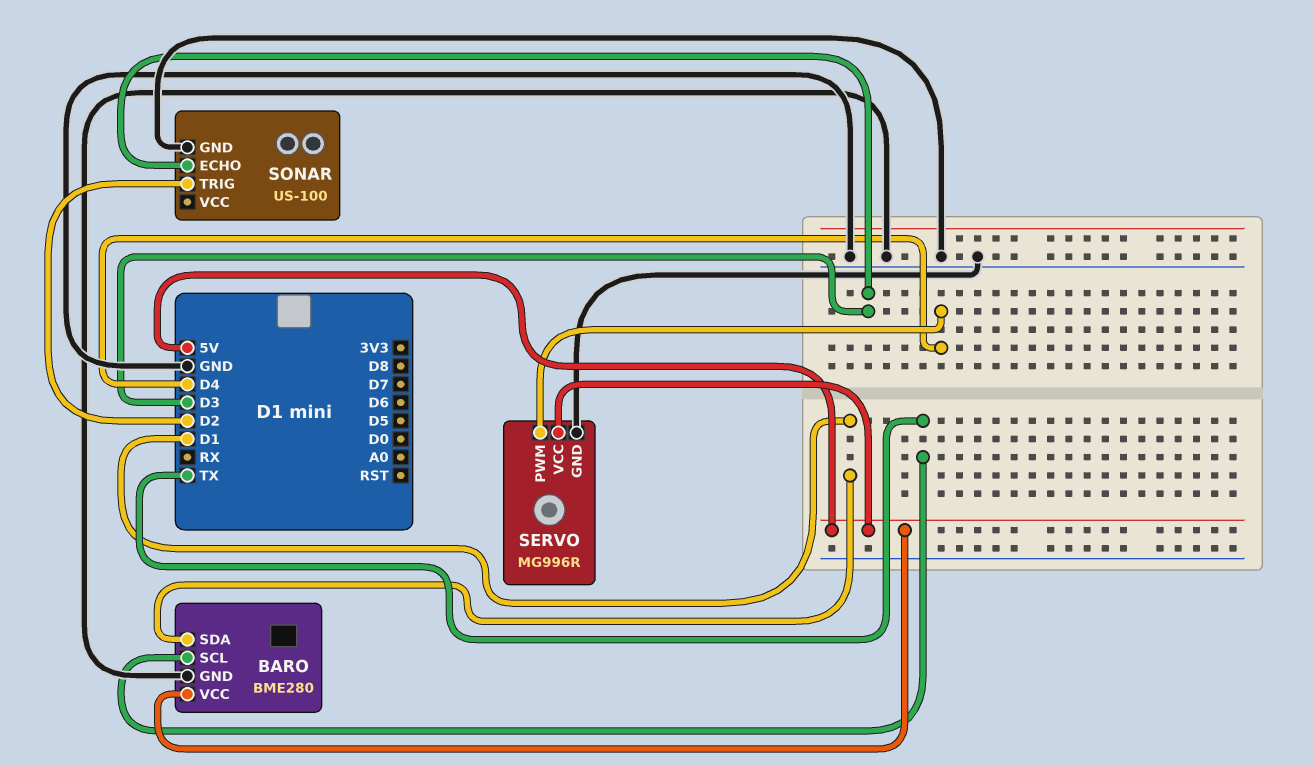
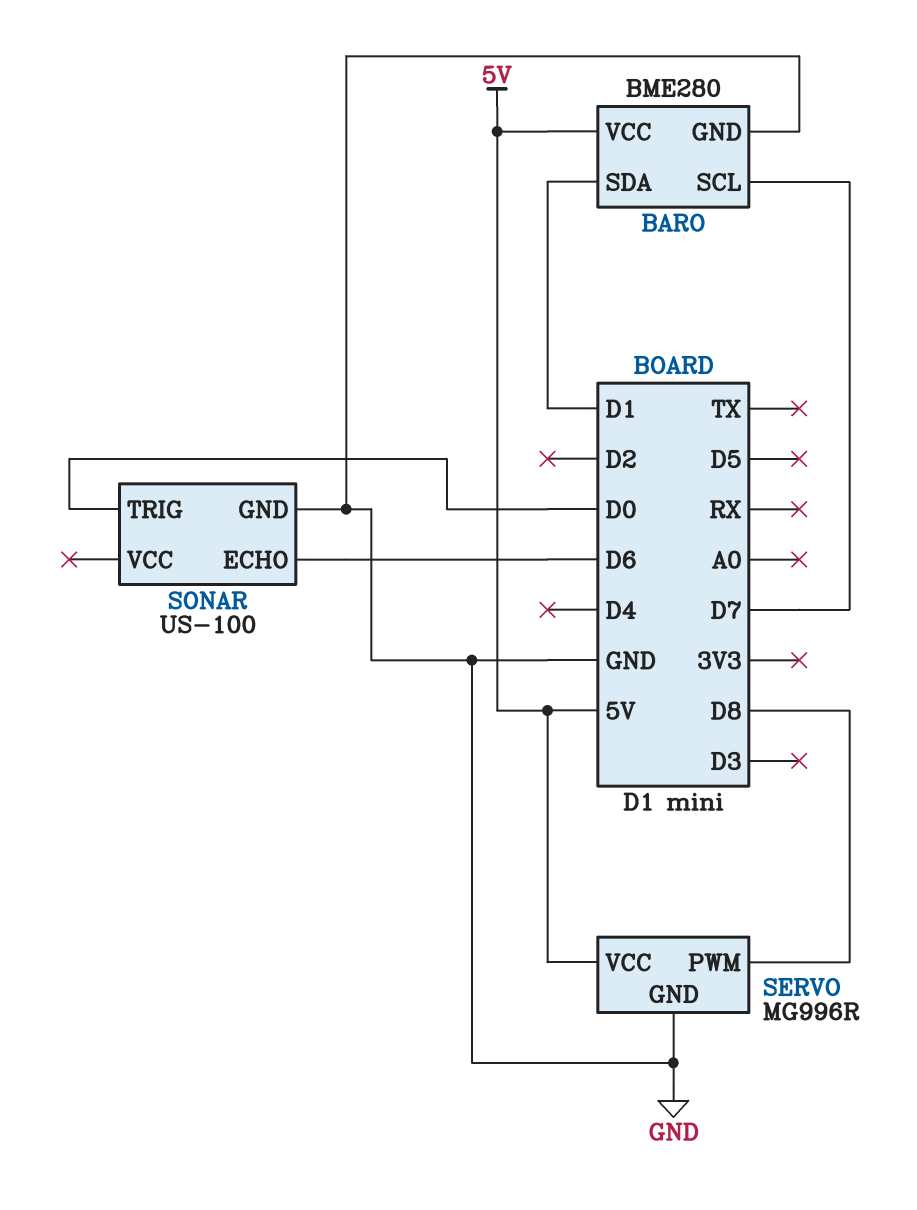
BARO pin SCL: TX -> D7
SERVO pin PWM: D4 -> D8
SONAR pin ECHO: D3 -> D6
SONAR pin TRIG: D2 -> D0

